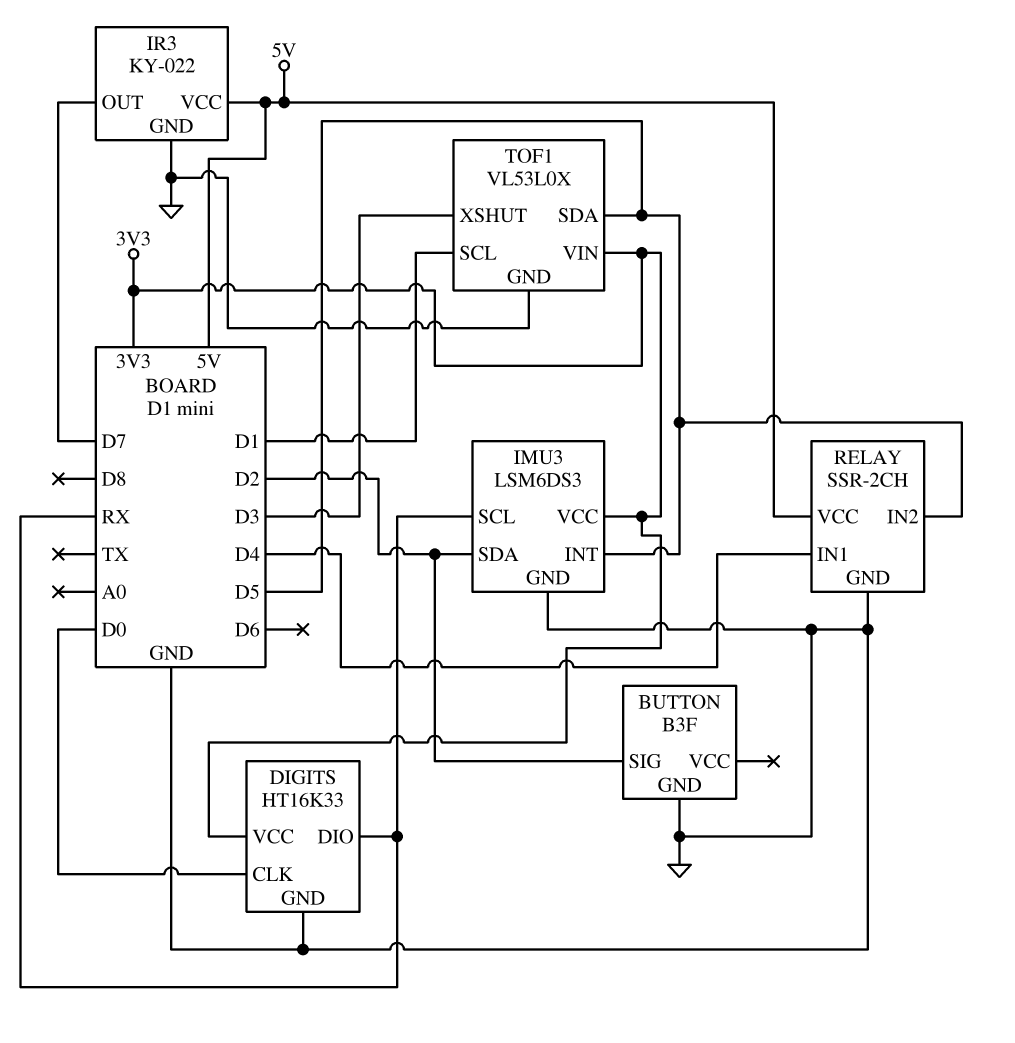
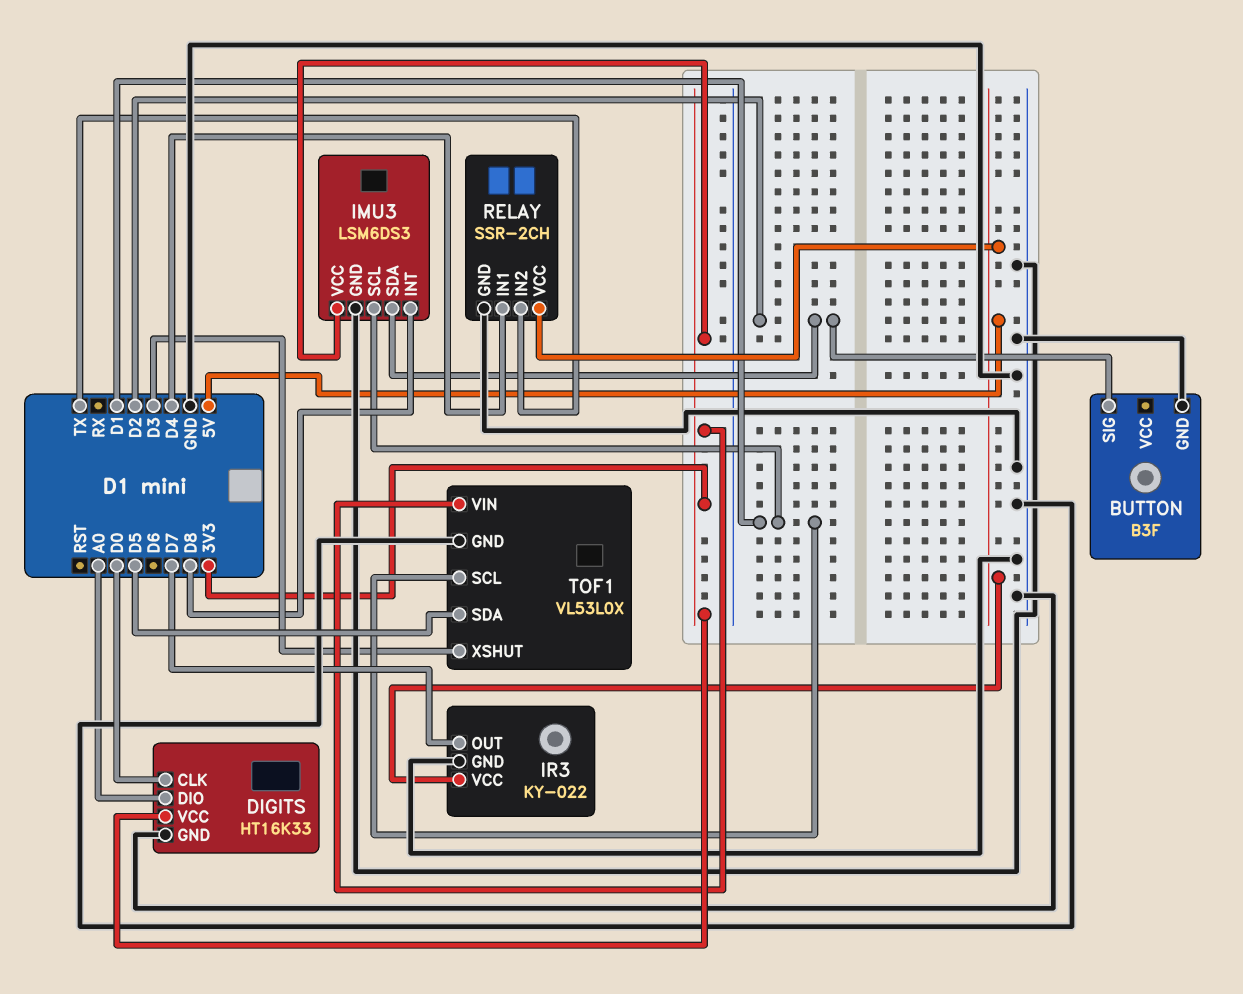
DIGITS pin DIO: RX -> A0
IMU3 pin INT: D5 -> D8
IMU3 pin SCL: RX -> D1
RELAY pin IN2: D5 -> TX

